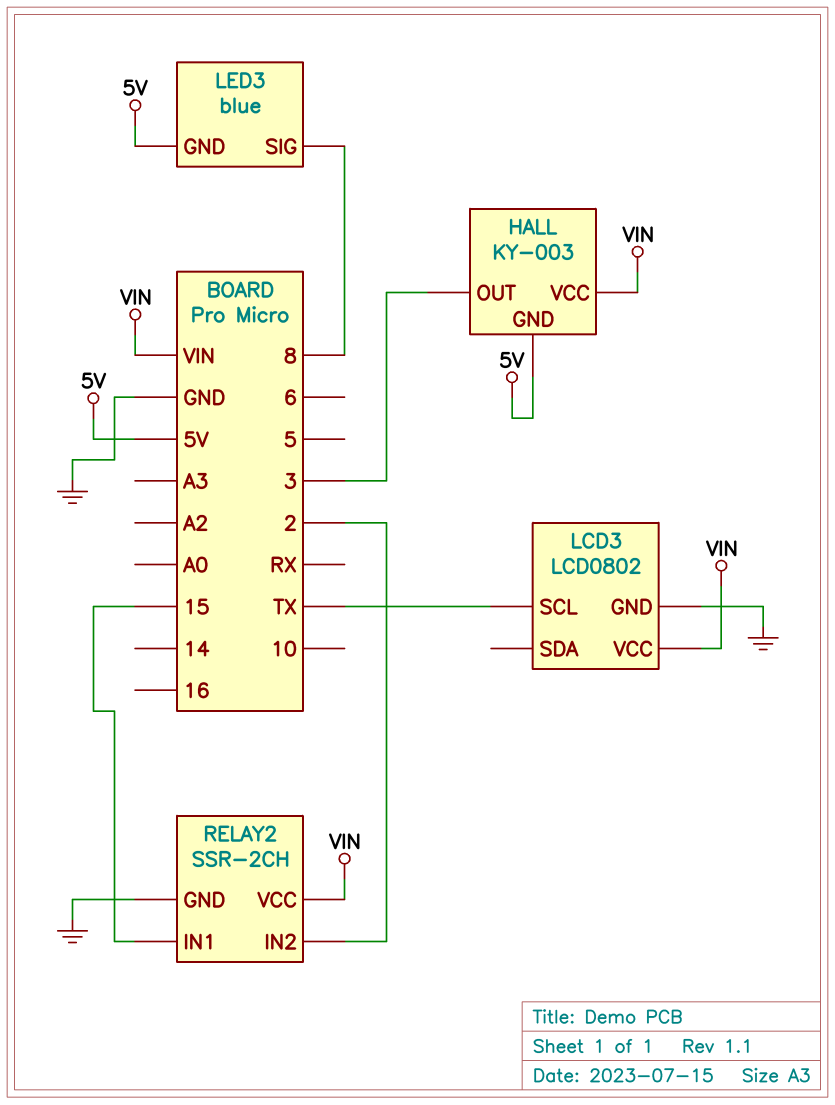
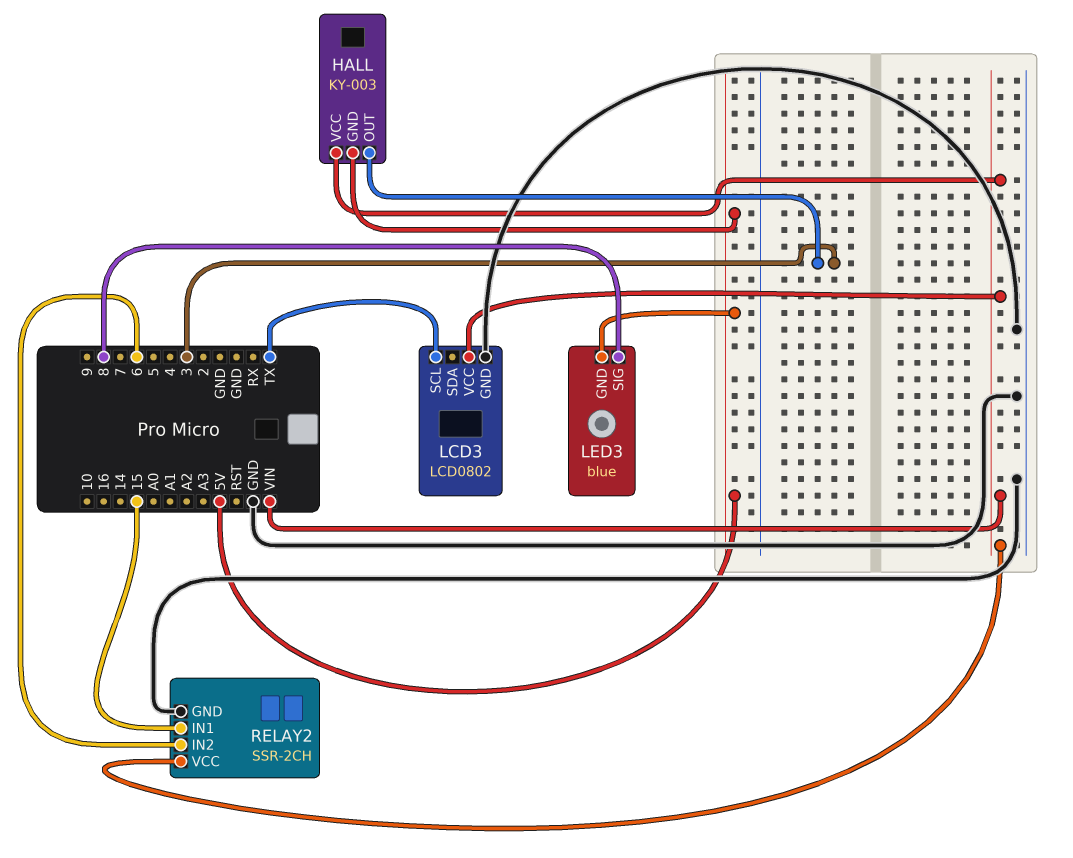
RELAY2 pin IN2: 2 -> 6

